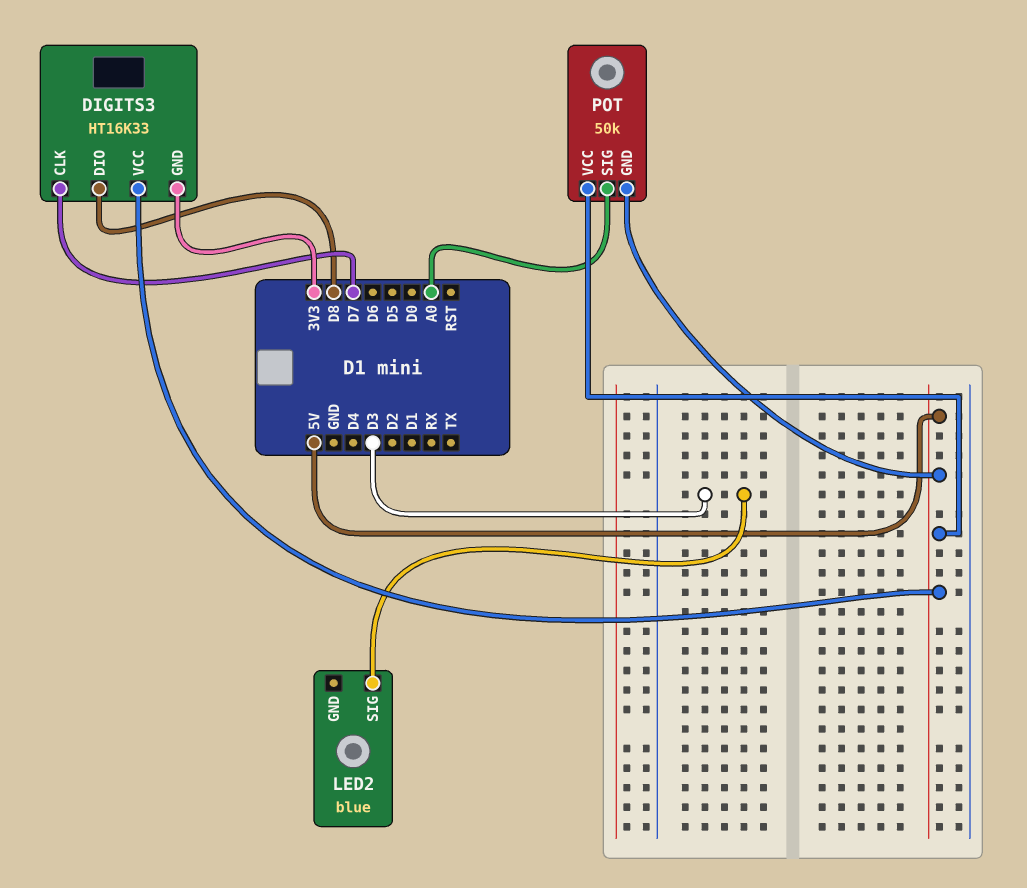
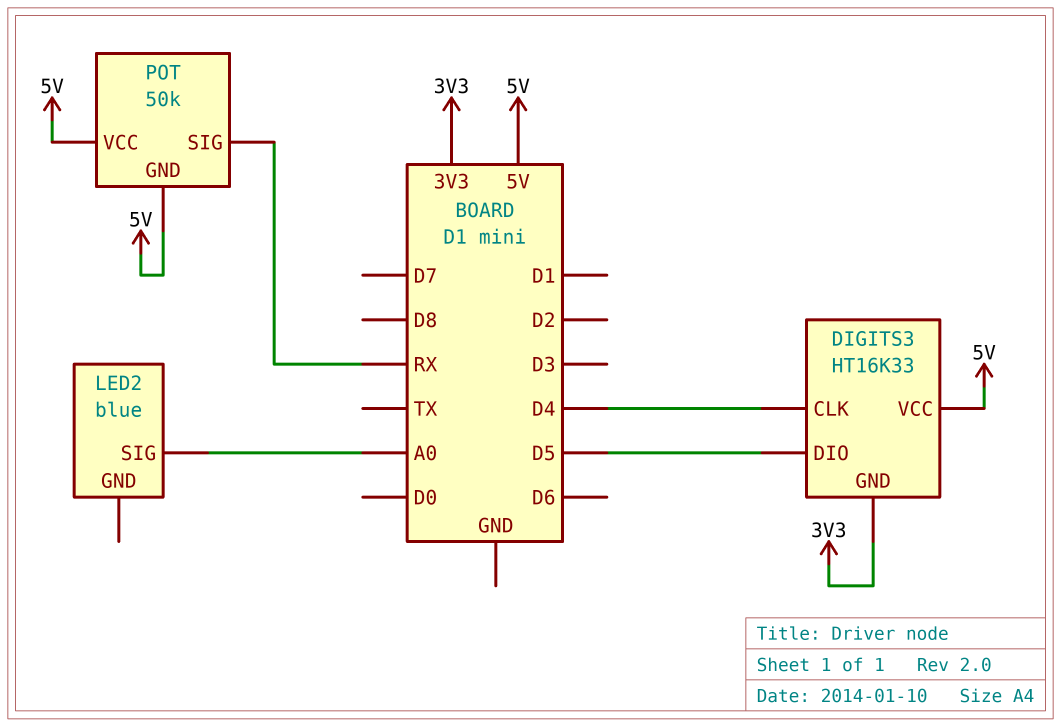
DIGITS3 pin CLK: D7 -> D4
DIGITS3 pin DIO: D8 -> D5
LED2 pin SIG: D3 -> A0
POT pin SIG: A0 -> RX

